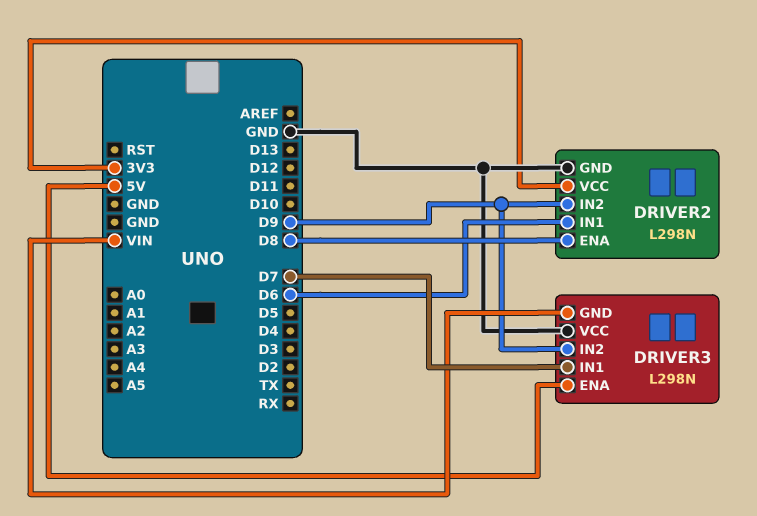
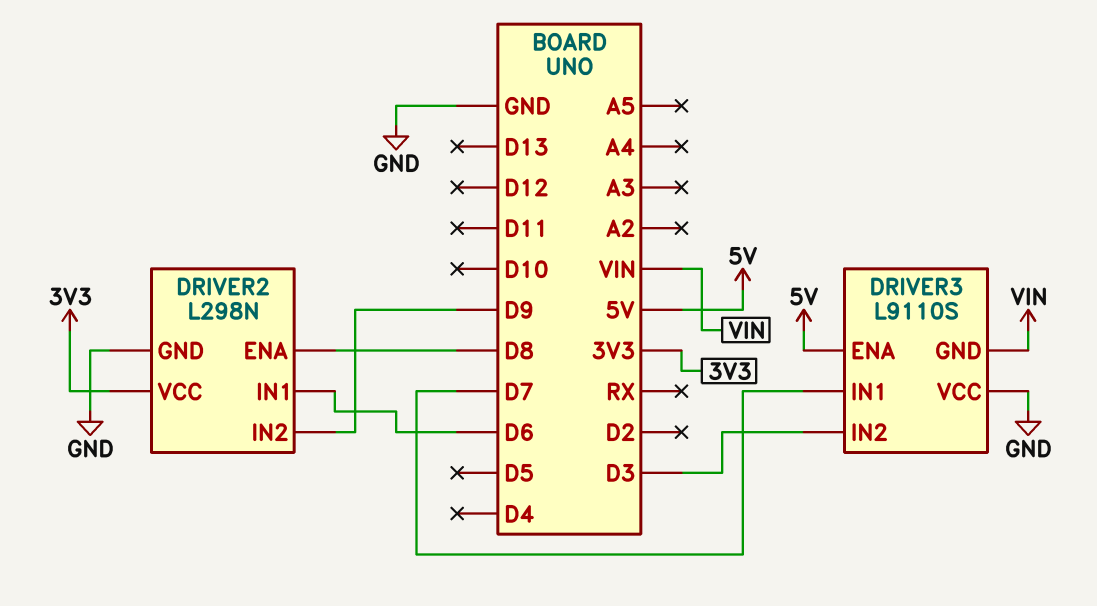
DRIVER3: L298N -> L9110S
DRIVER3 pin IN2: D9 -> D3

